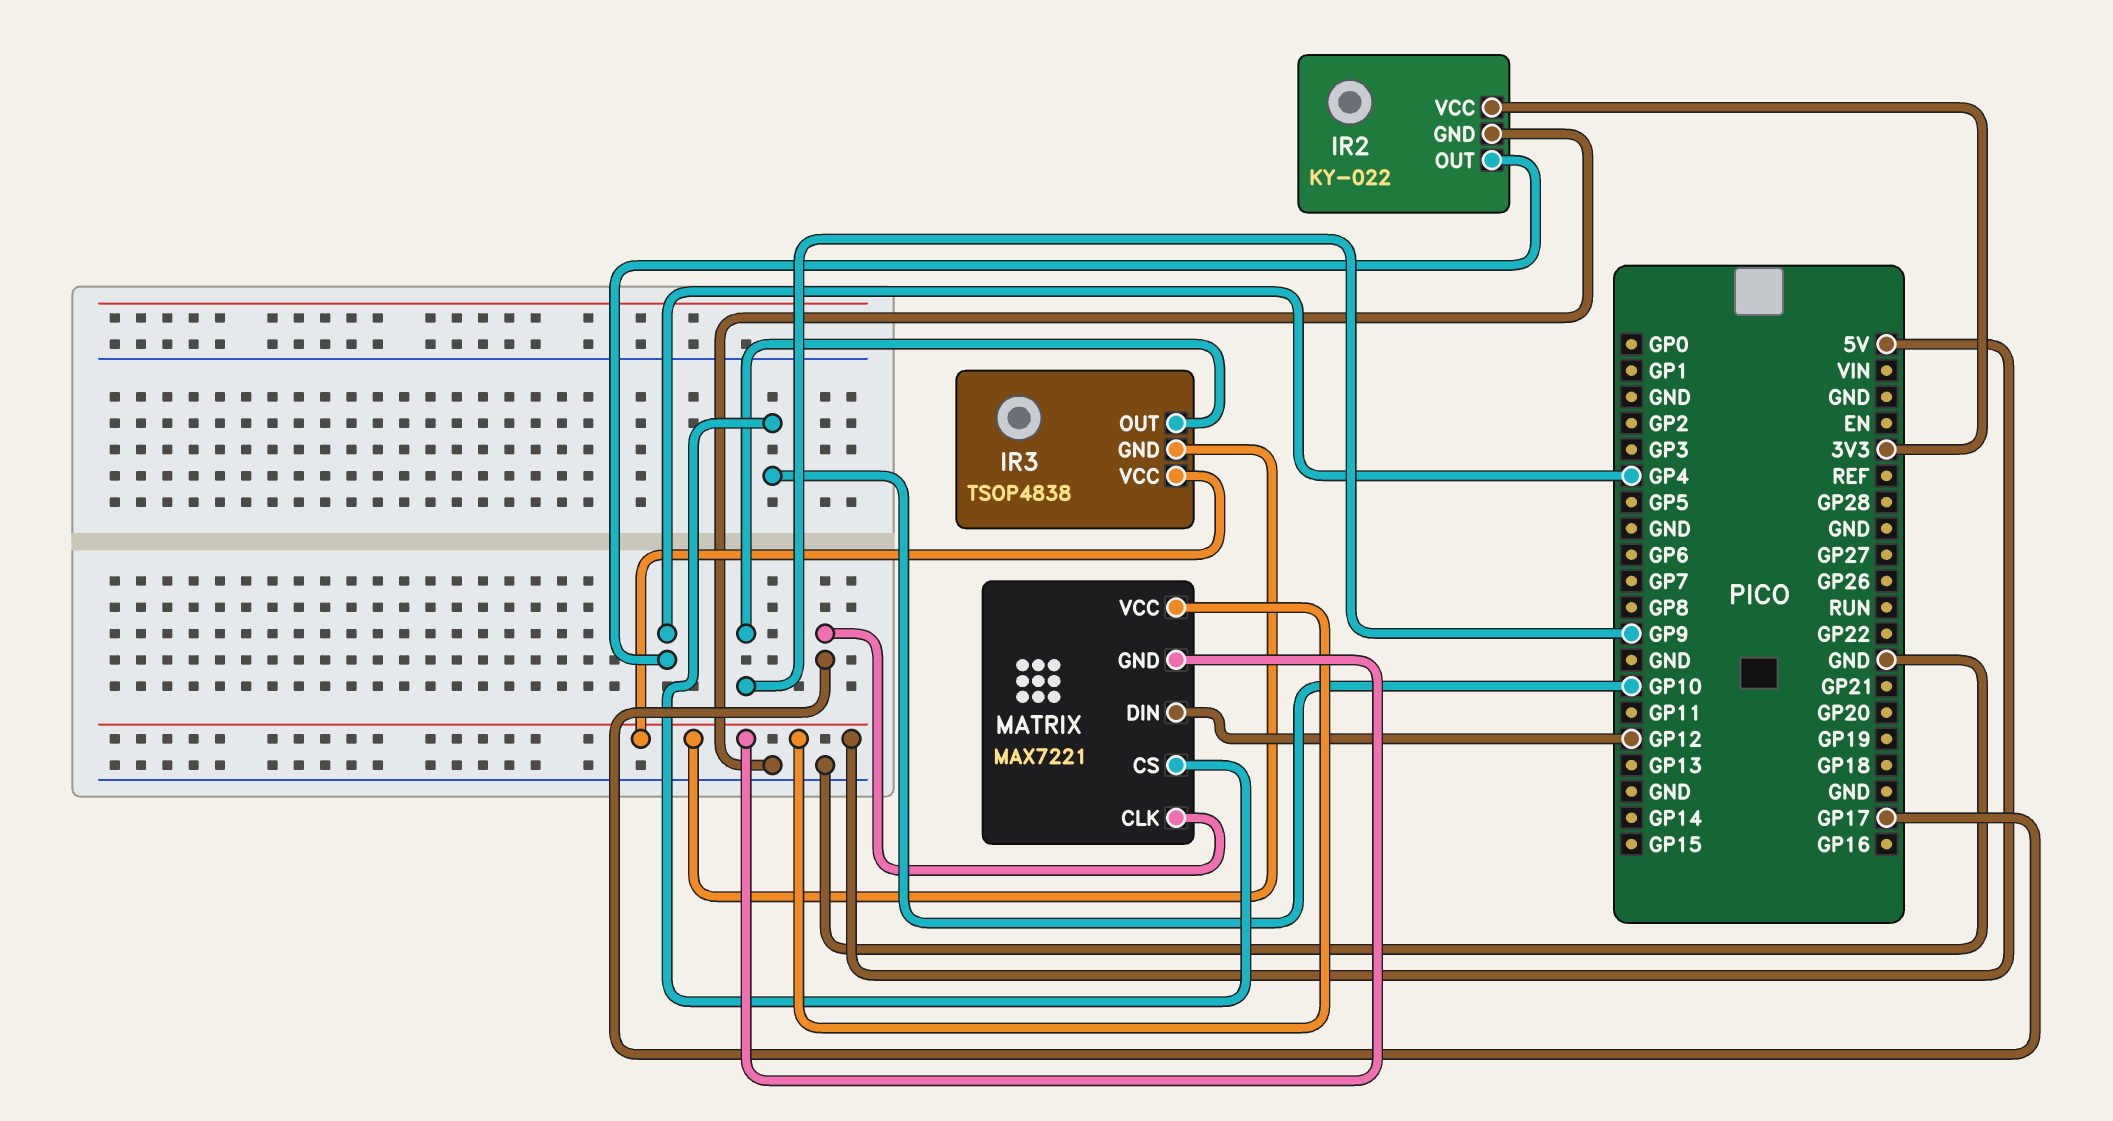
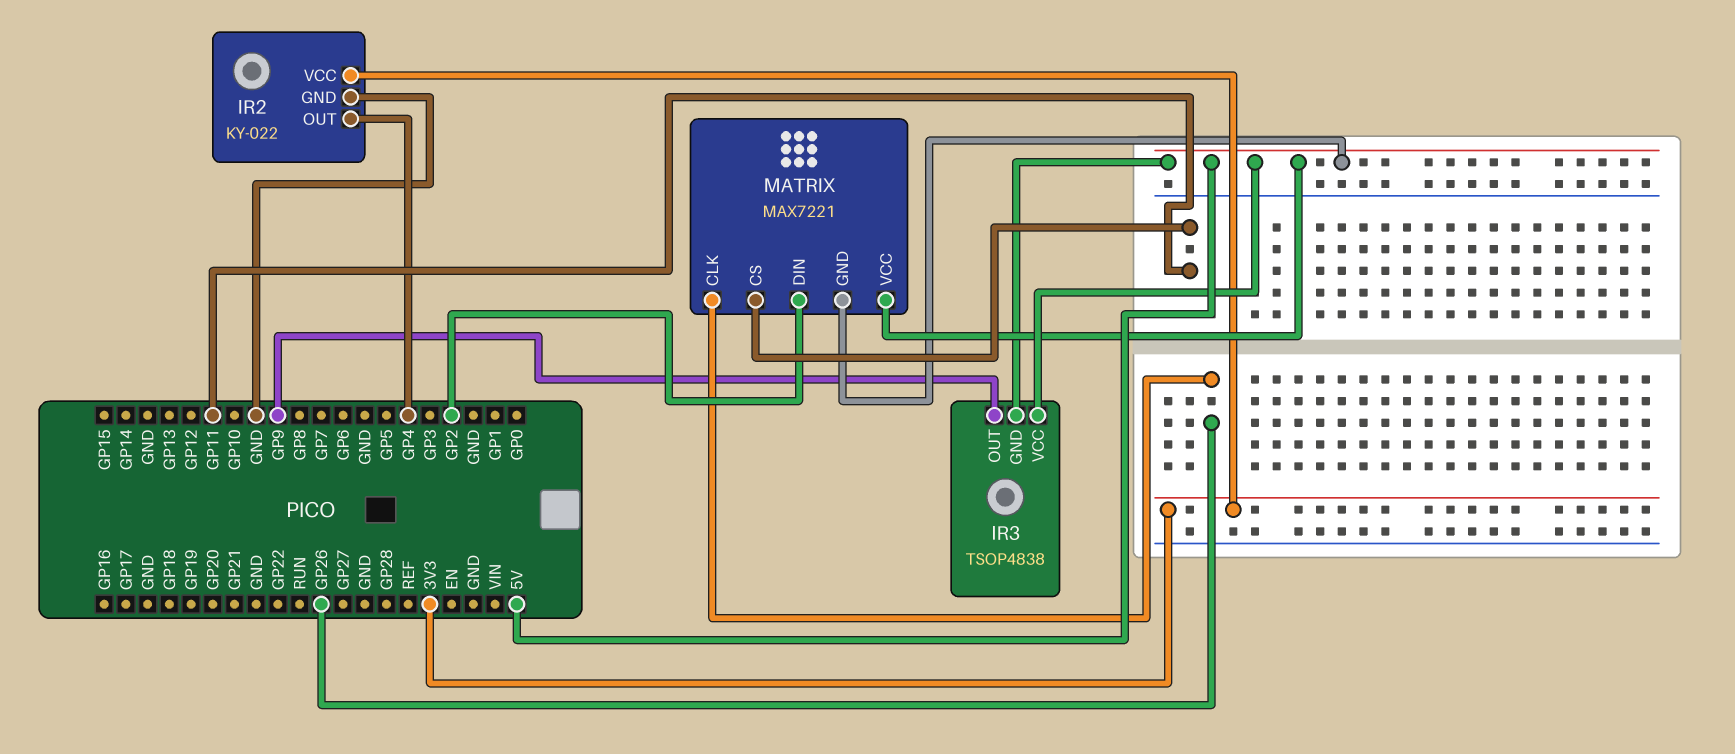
MATRIX pin CLK: GP17 -> GP26
MATRIX pin CS: GP10 -> GP11
MATRIX pin DIN: GP12 -> GP2

